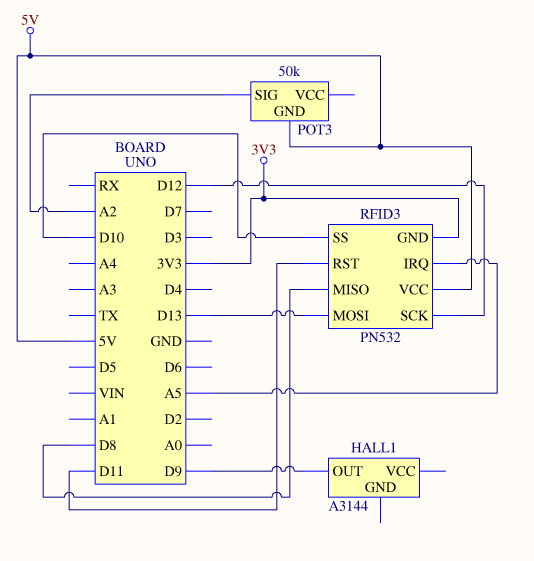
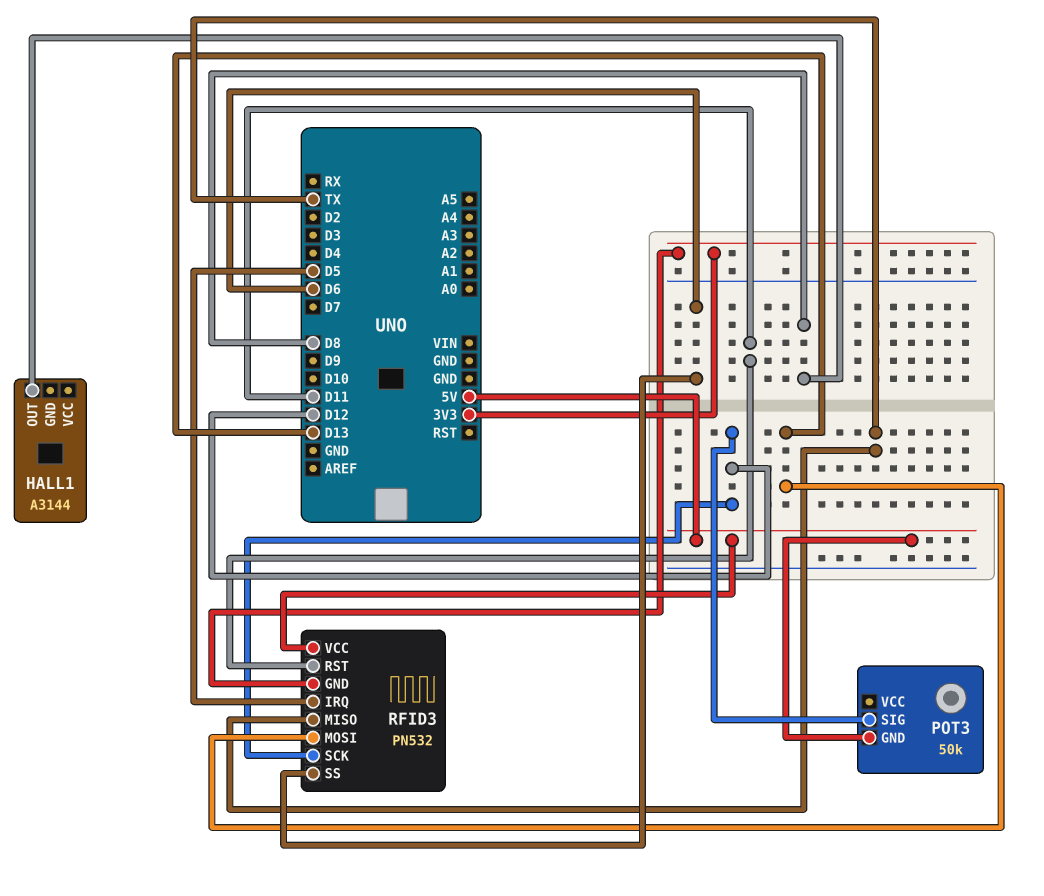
HALL1 pin OUT: D9 -> D8
POT3 pin SIG: A2 -> D12
RFID3 pin IRQ: A5 -> D5
RFID3 pin MISO: D8 -> TX
RFID3 pin SS: D10 -> D6

